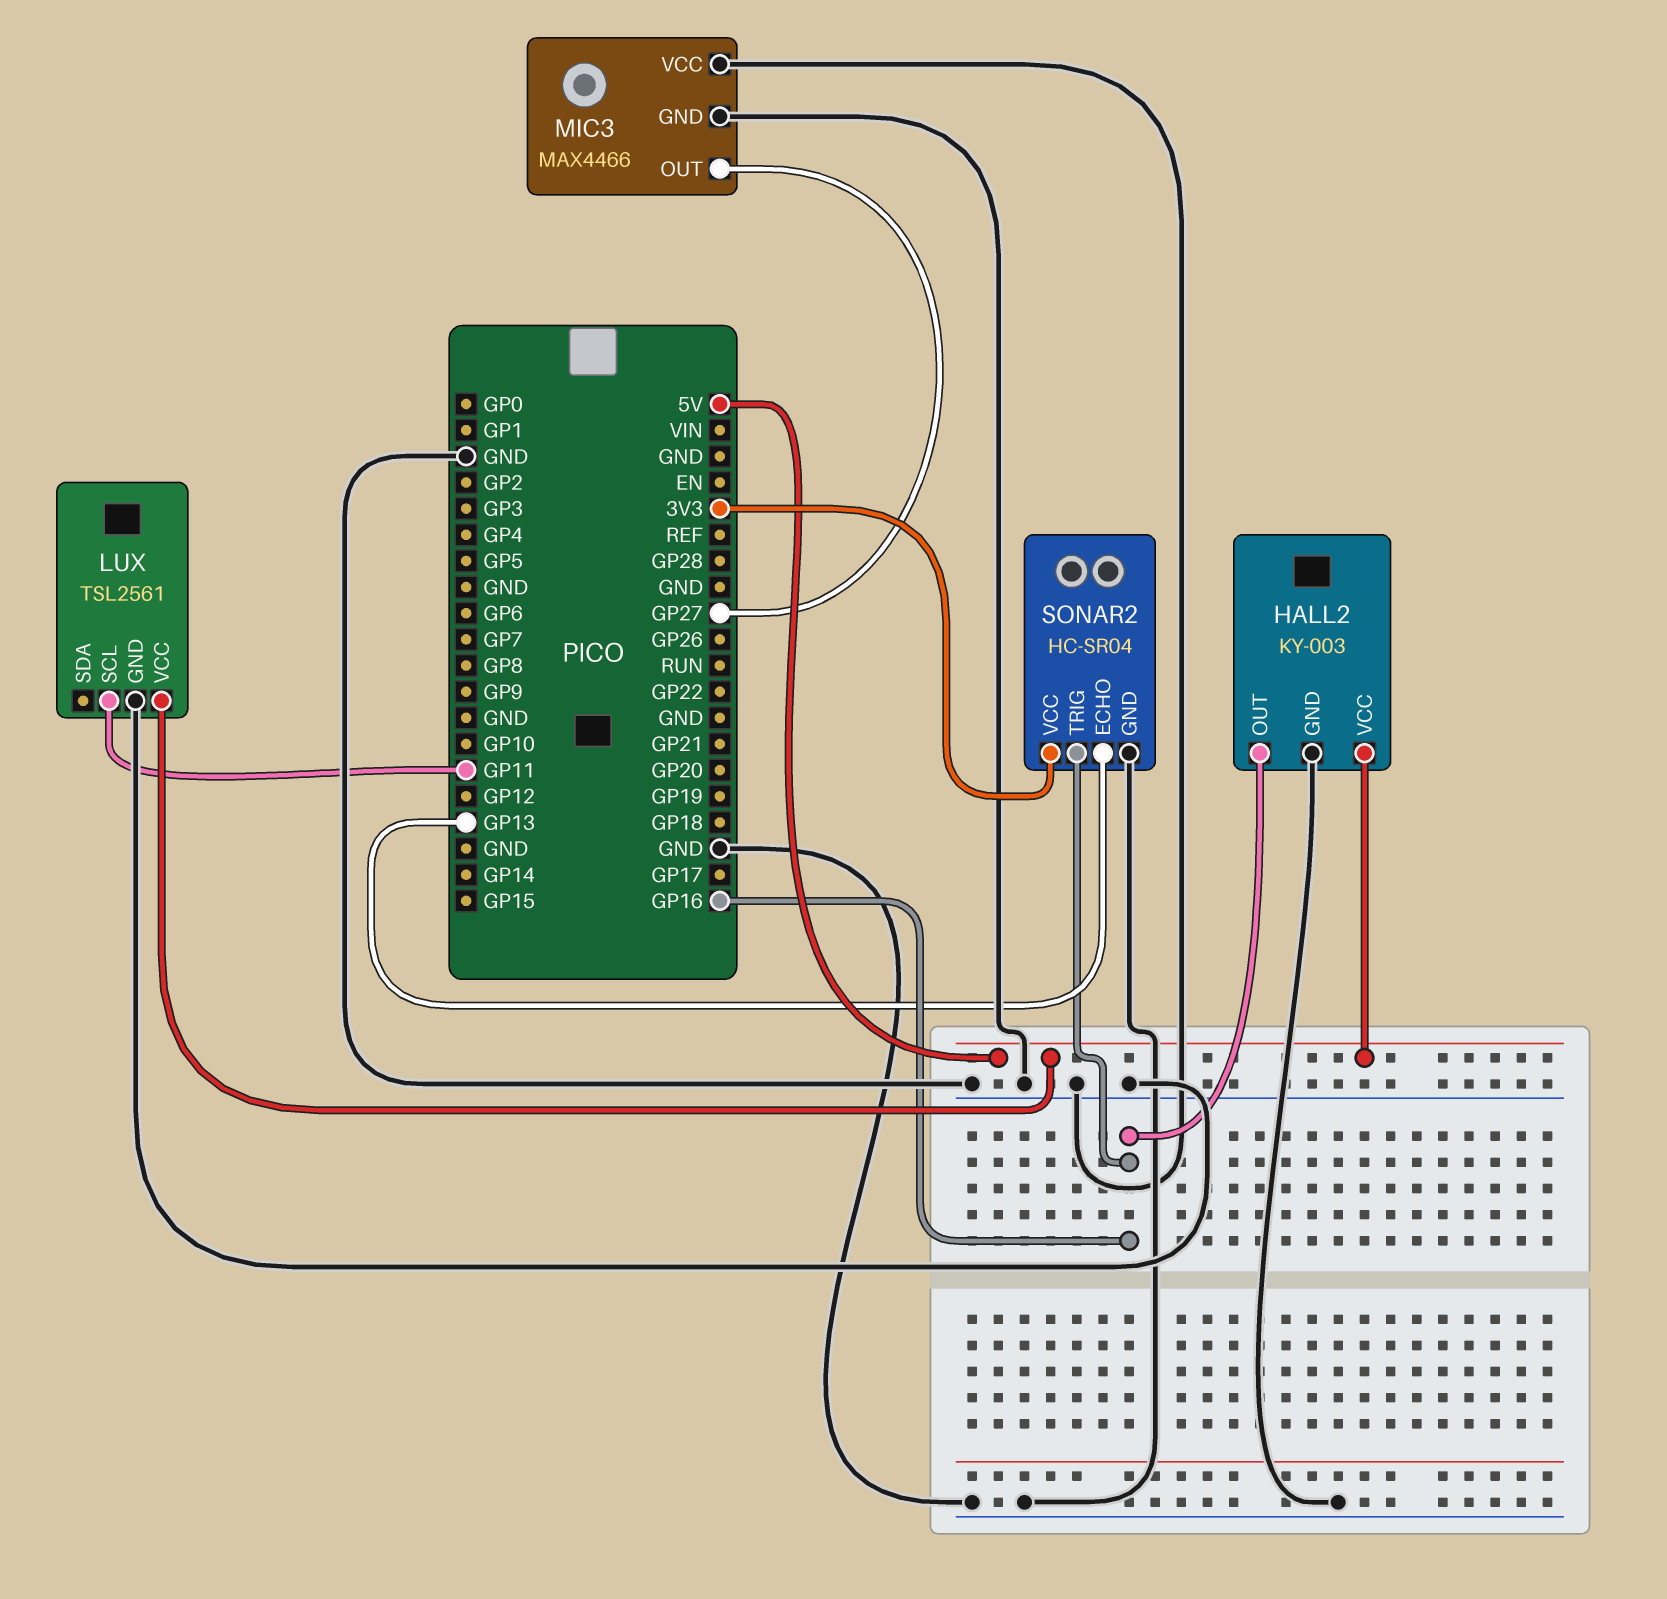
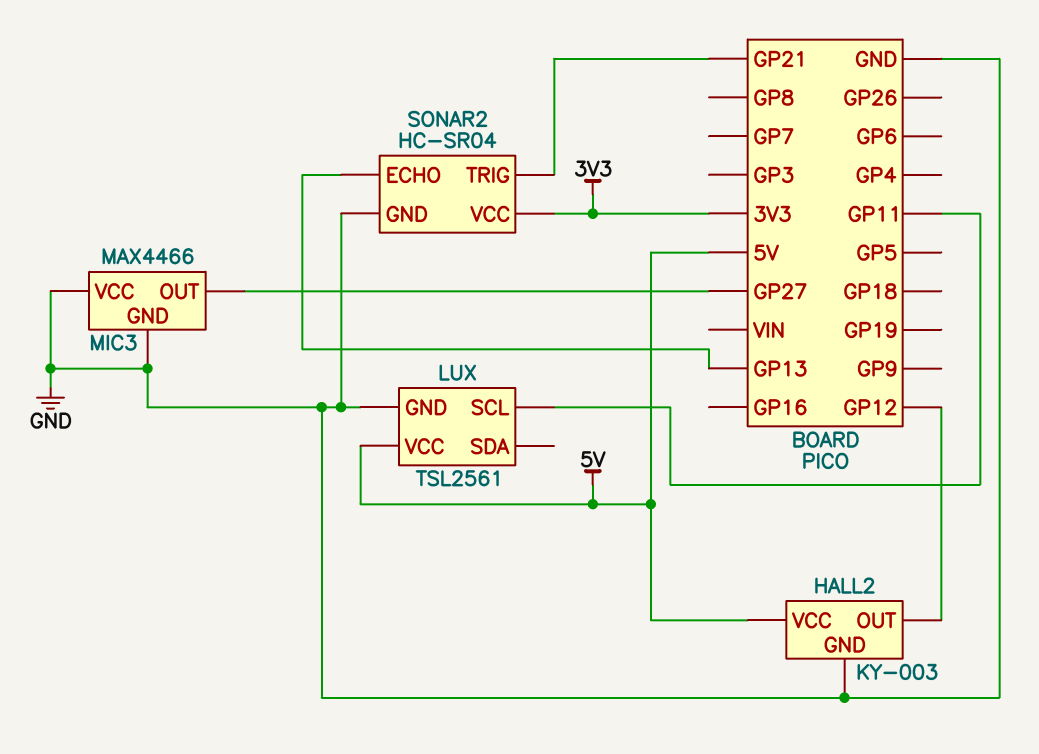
HALL2 pin OUT: GP16 -> GP12
SONAR2 pin TRIG: GP16 -> GP21

